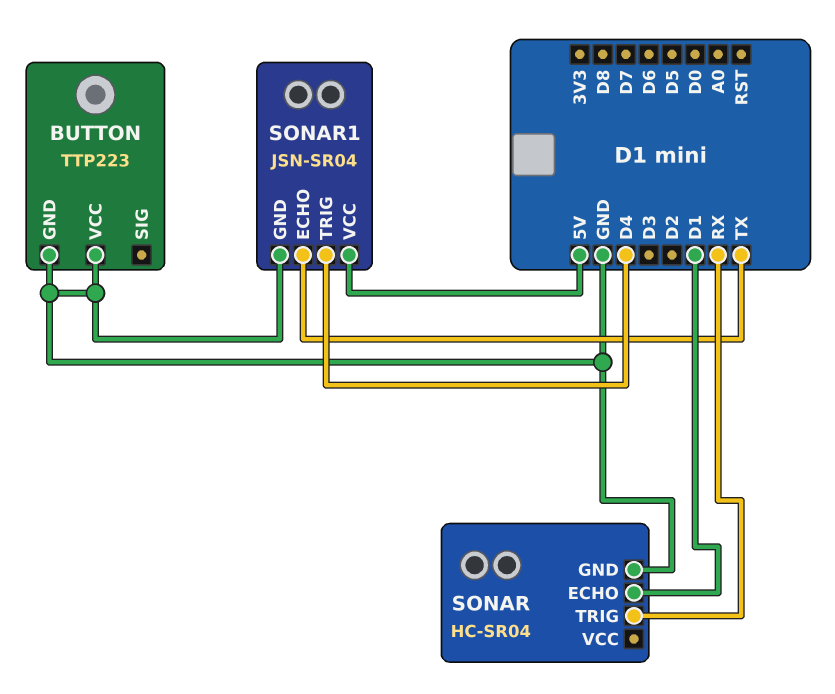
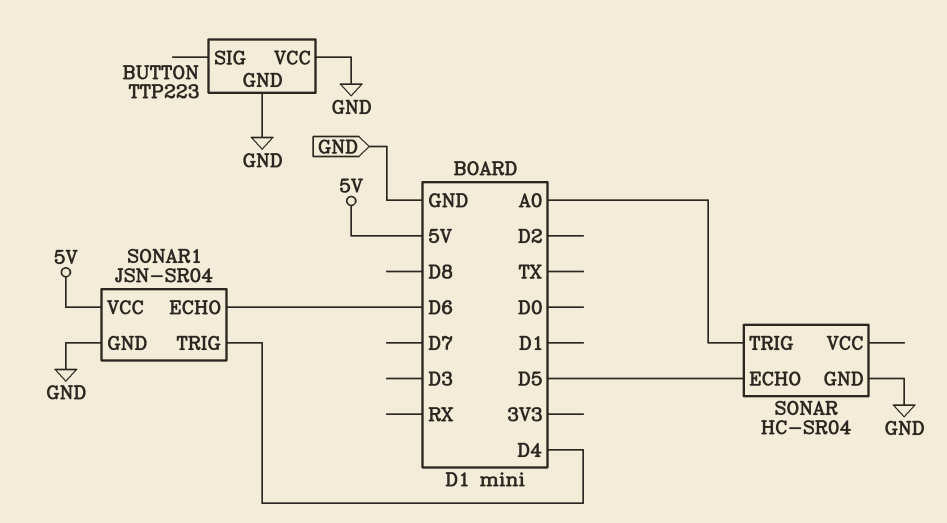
SONAR pin ECHO: D1 -> D5
SONAR pin TRIG: RX -> A0
SONAR1 pin ECHO: TX -> D6

